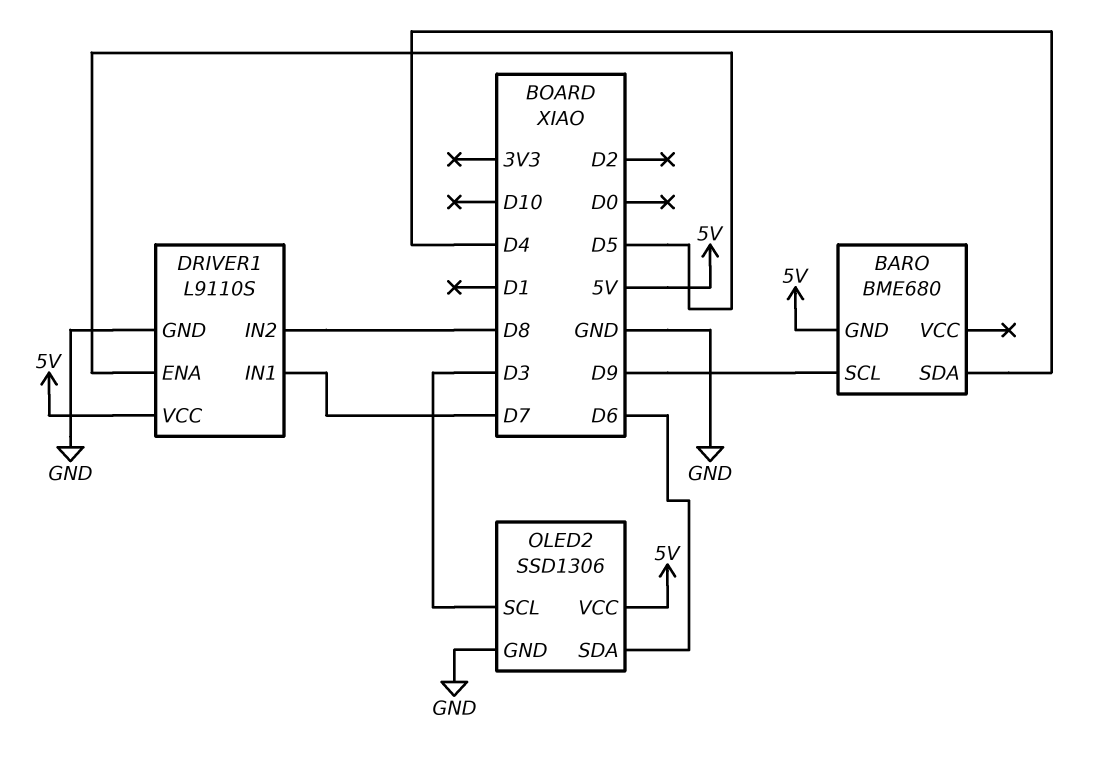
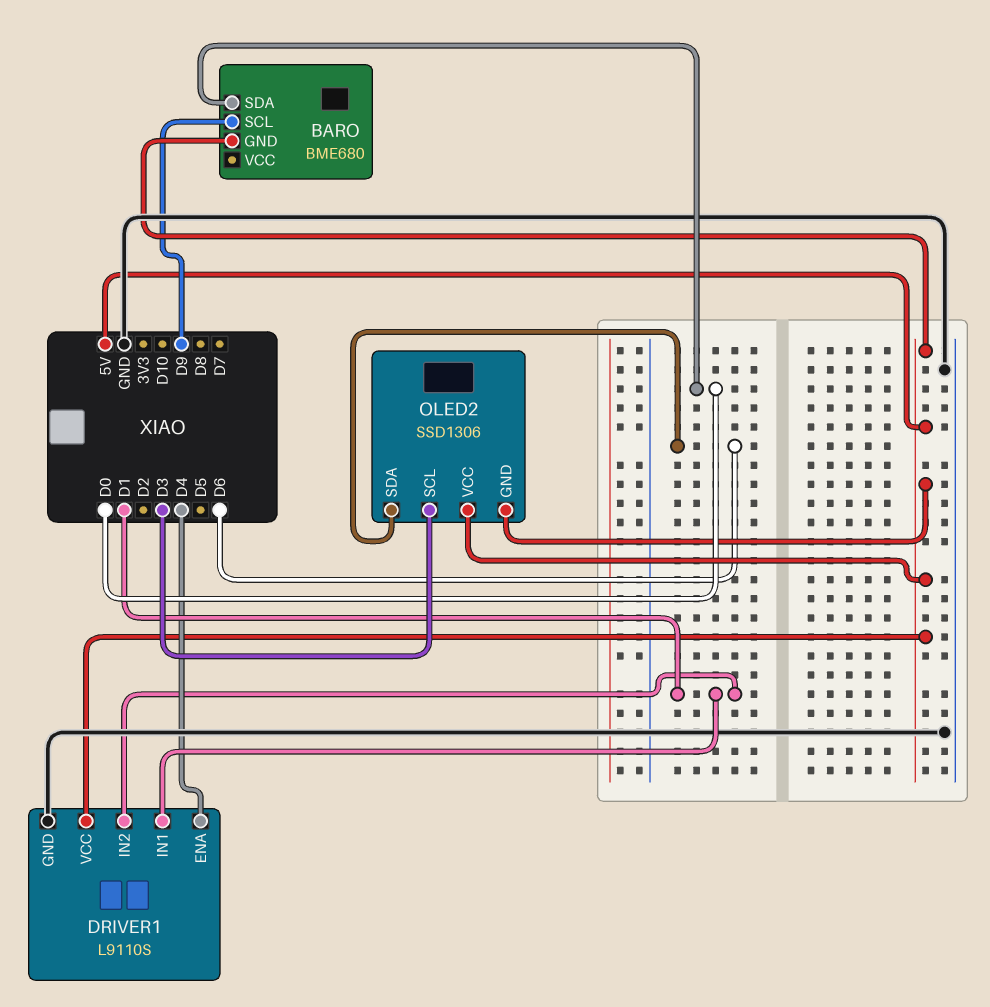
BARO pin SDA: D4 -> D0
DRIVER1 pin ENA: D5 -> D4
DRIVER1 pin IN1: D7 -> D1
DRIVER1 pin IN2: D8 -> D1
OLED2 pin GND: GND -> 5V

